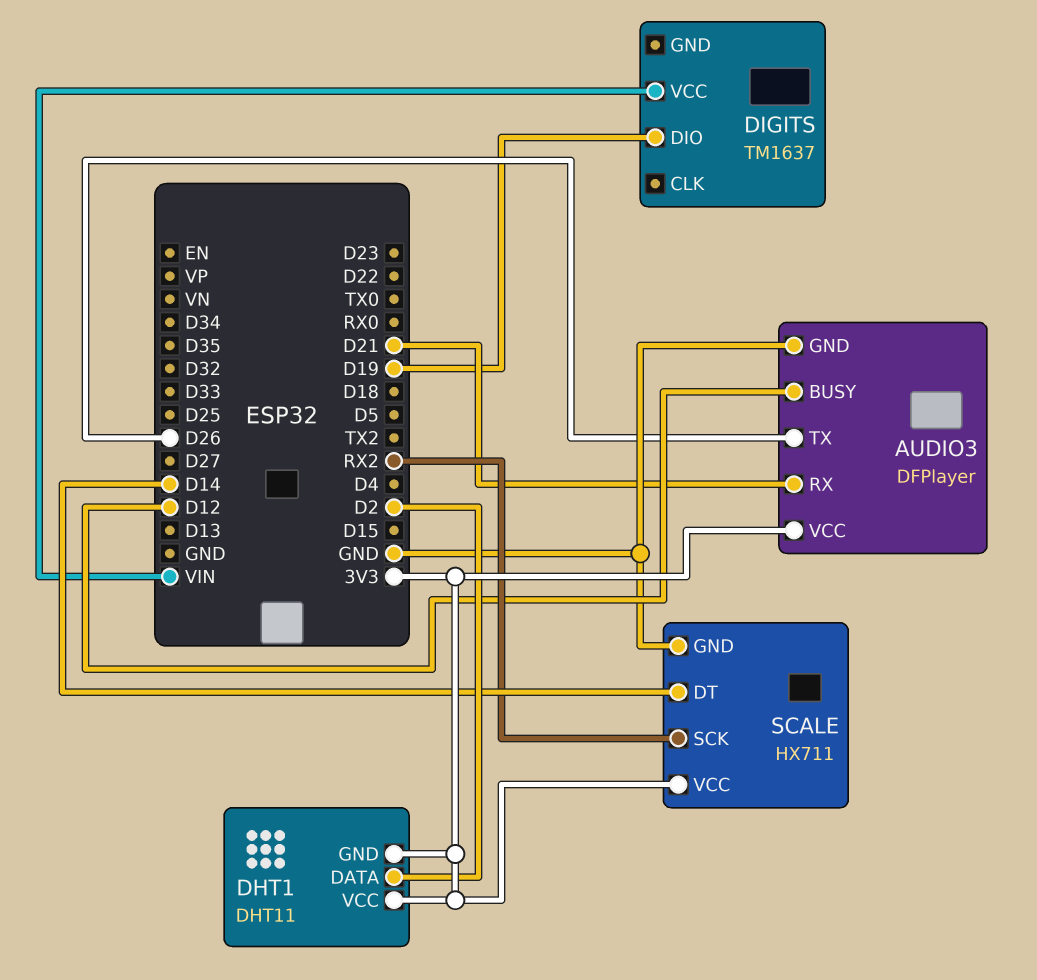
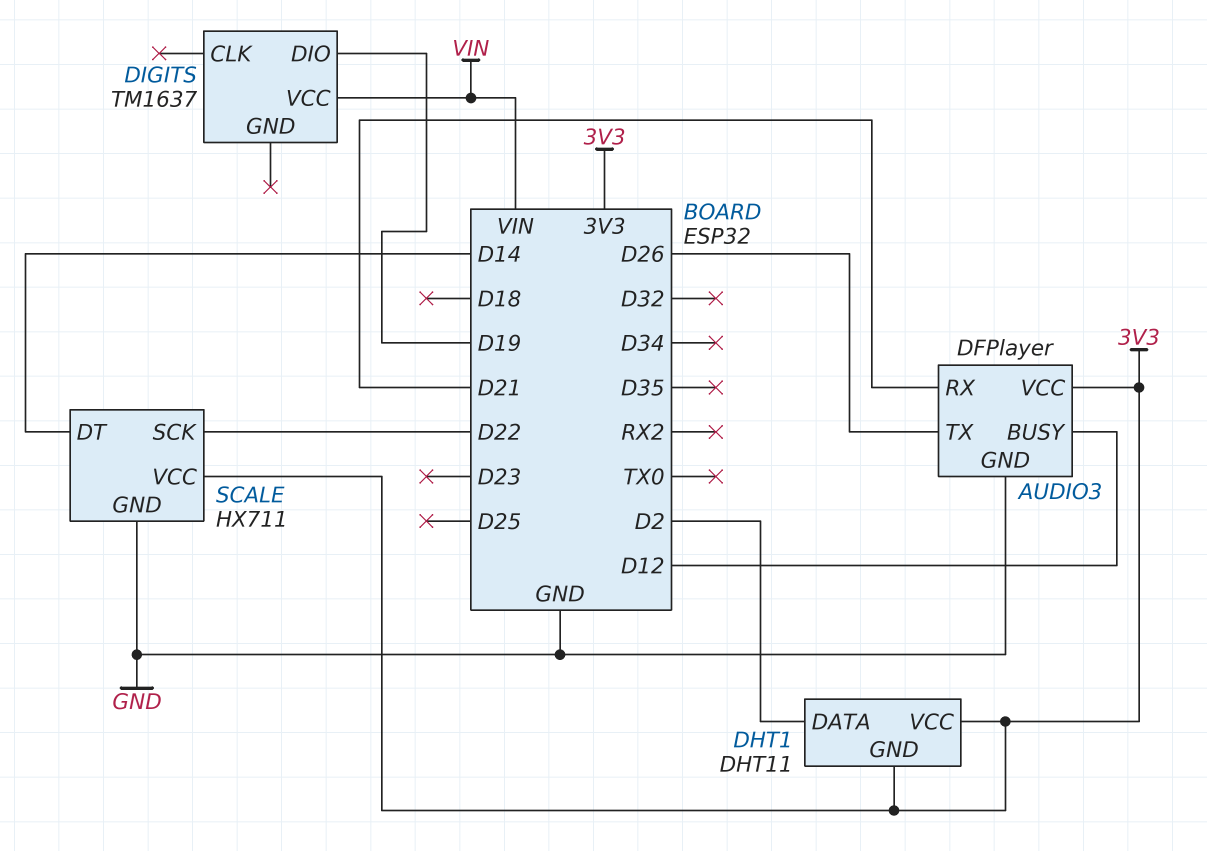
SCALE pin SCK: RX2 -> D22

